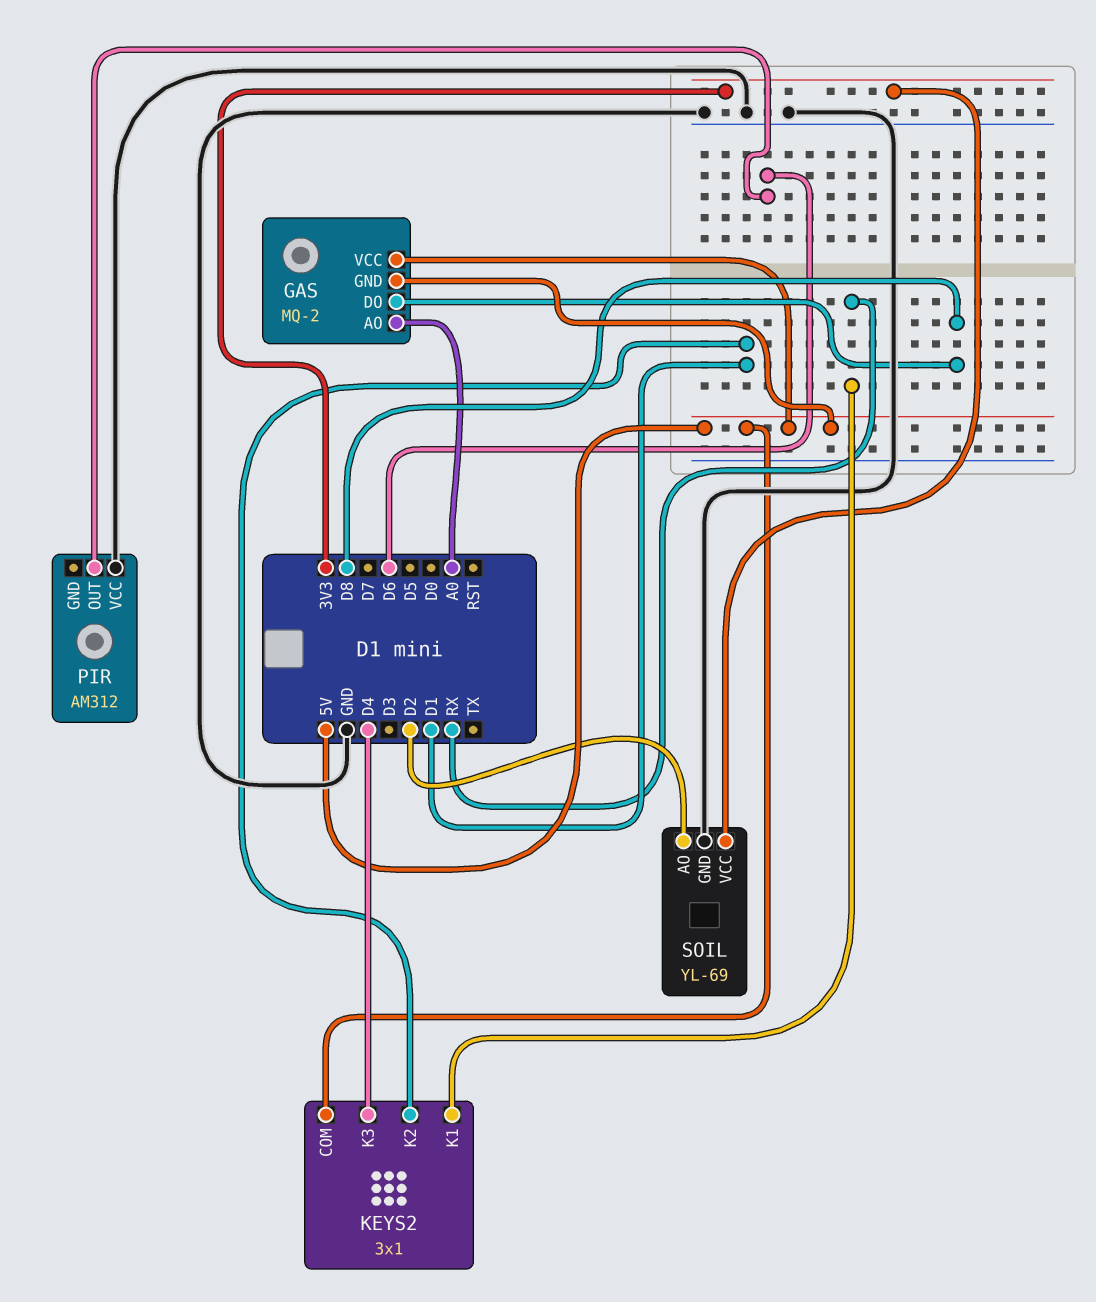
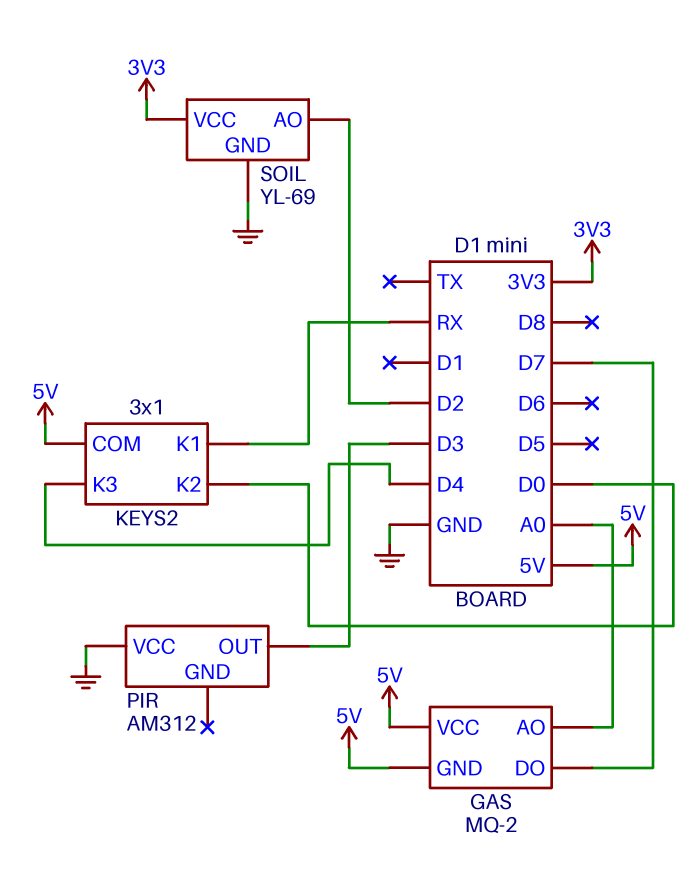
GAS pin DO: D8 -> D7
KEYS2 pin K2: D1 -> D0
PIR pin OUT: D6 -> D3

